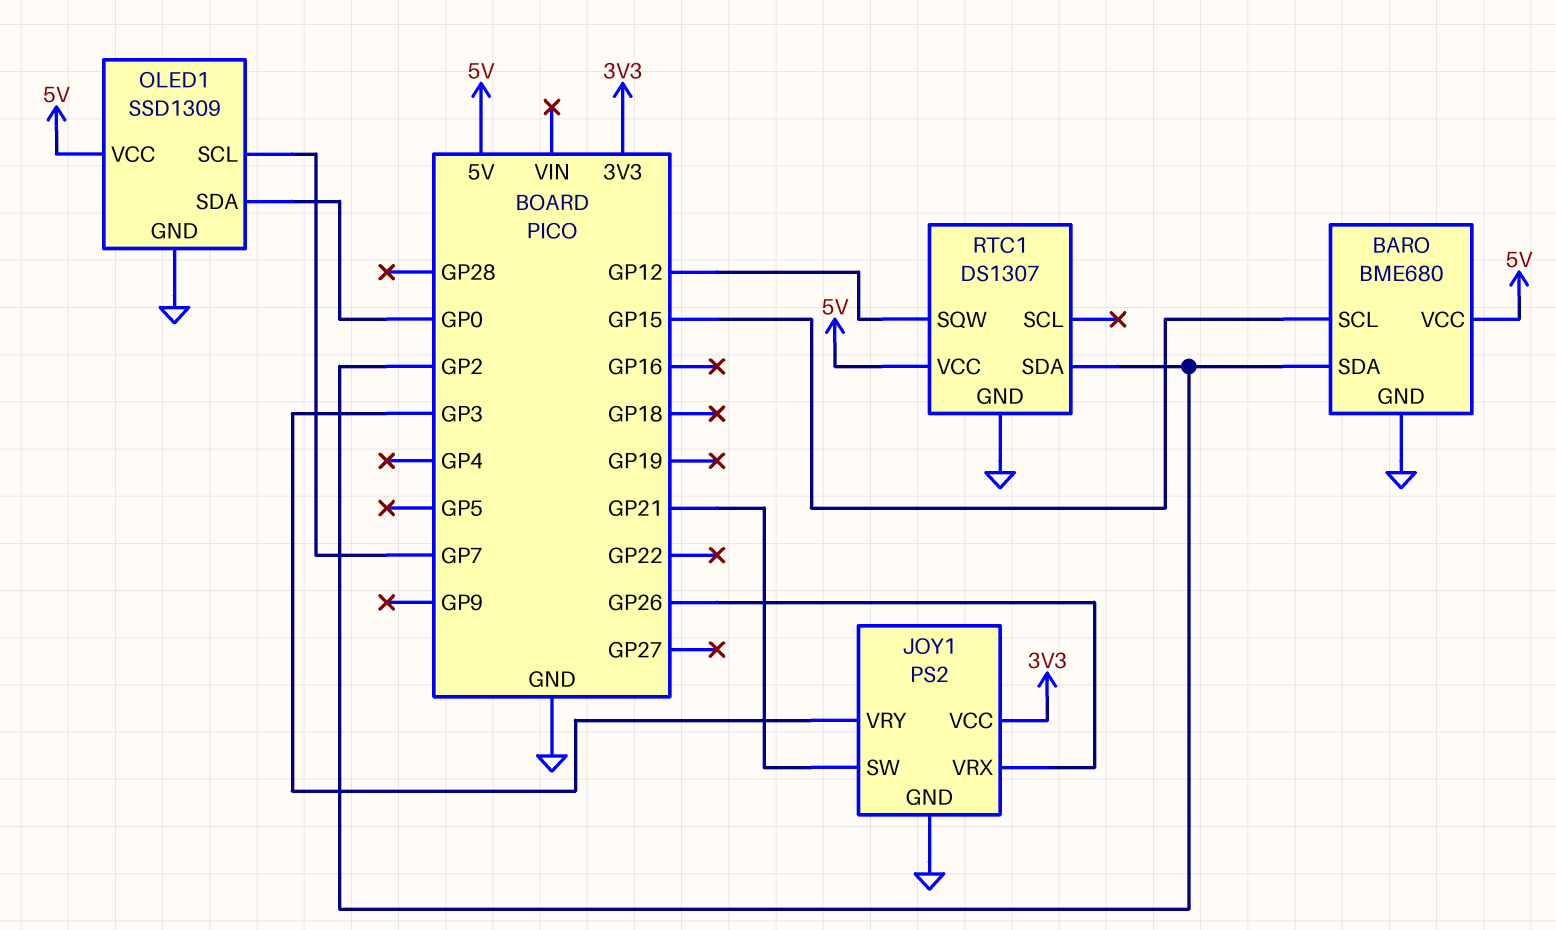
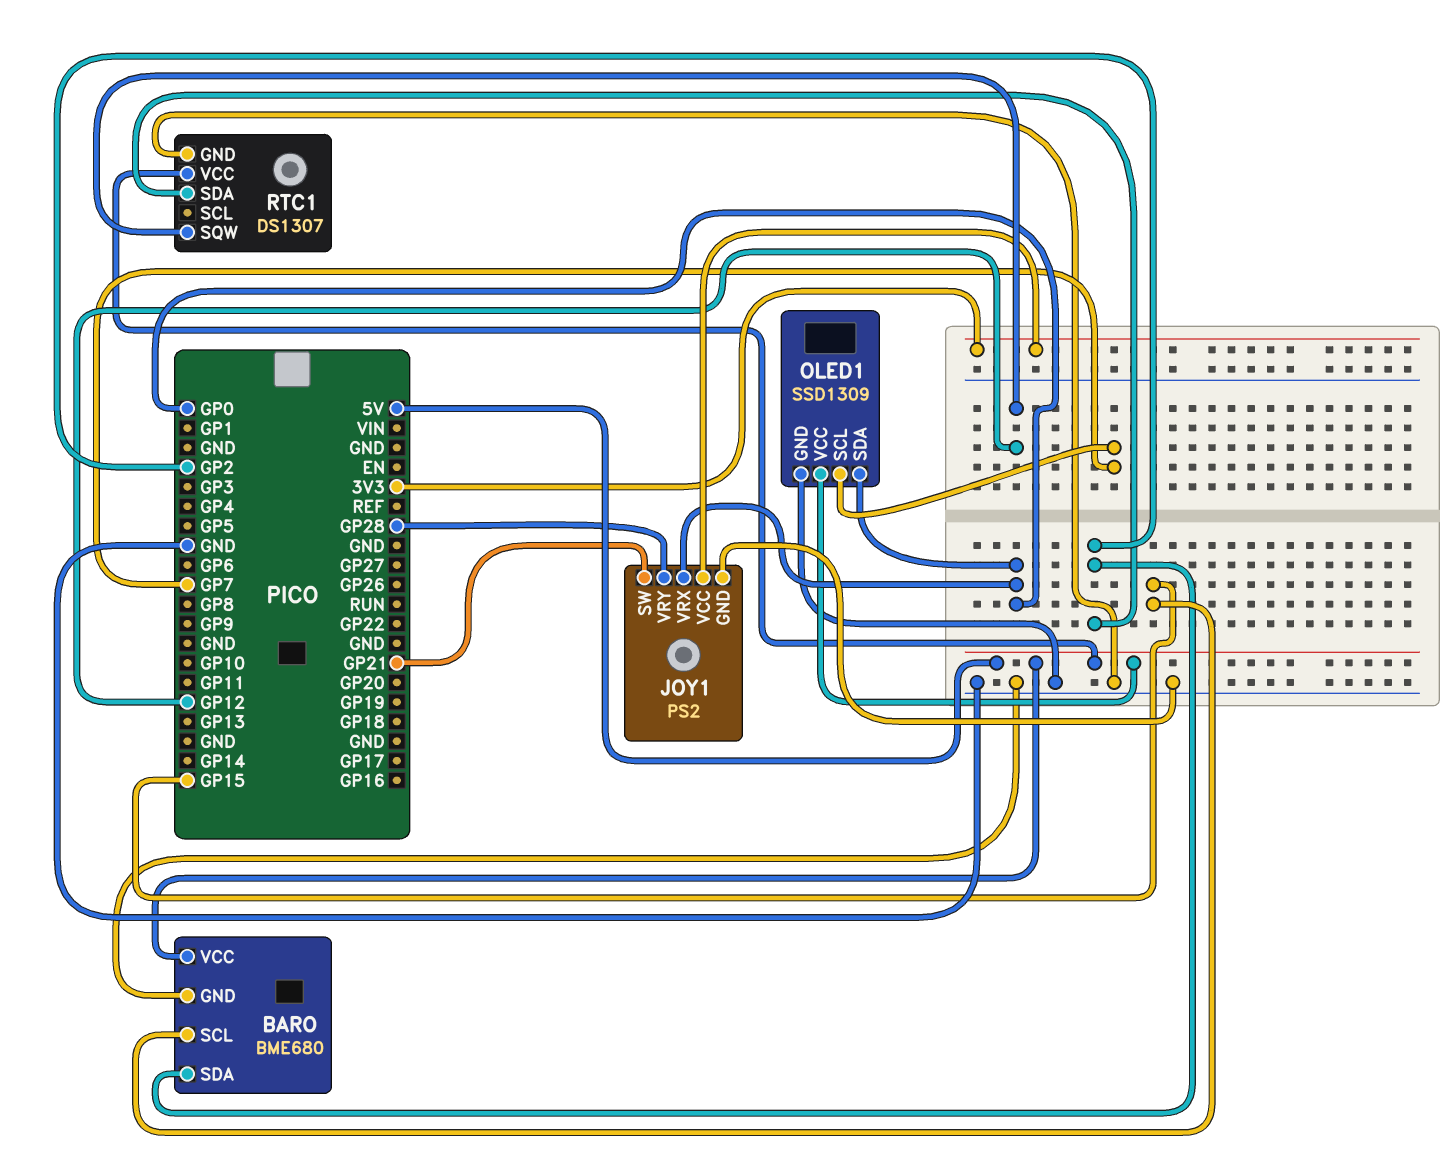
JOY1 pin VRX: GP26 -> GP0
JOY1 pin VRY: GP3 -> GP28

